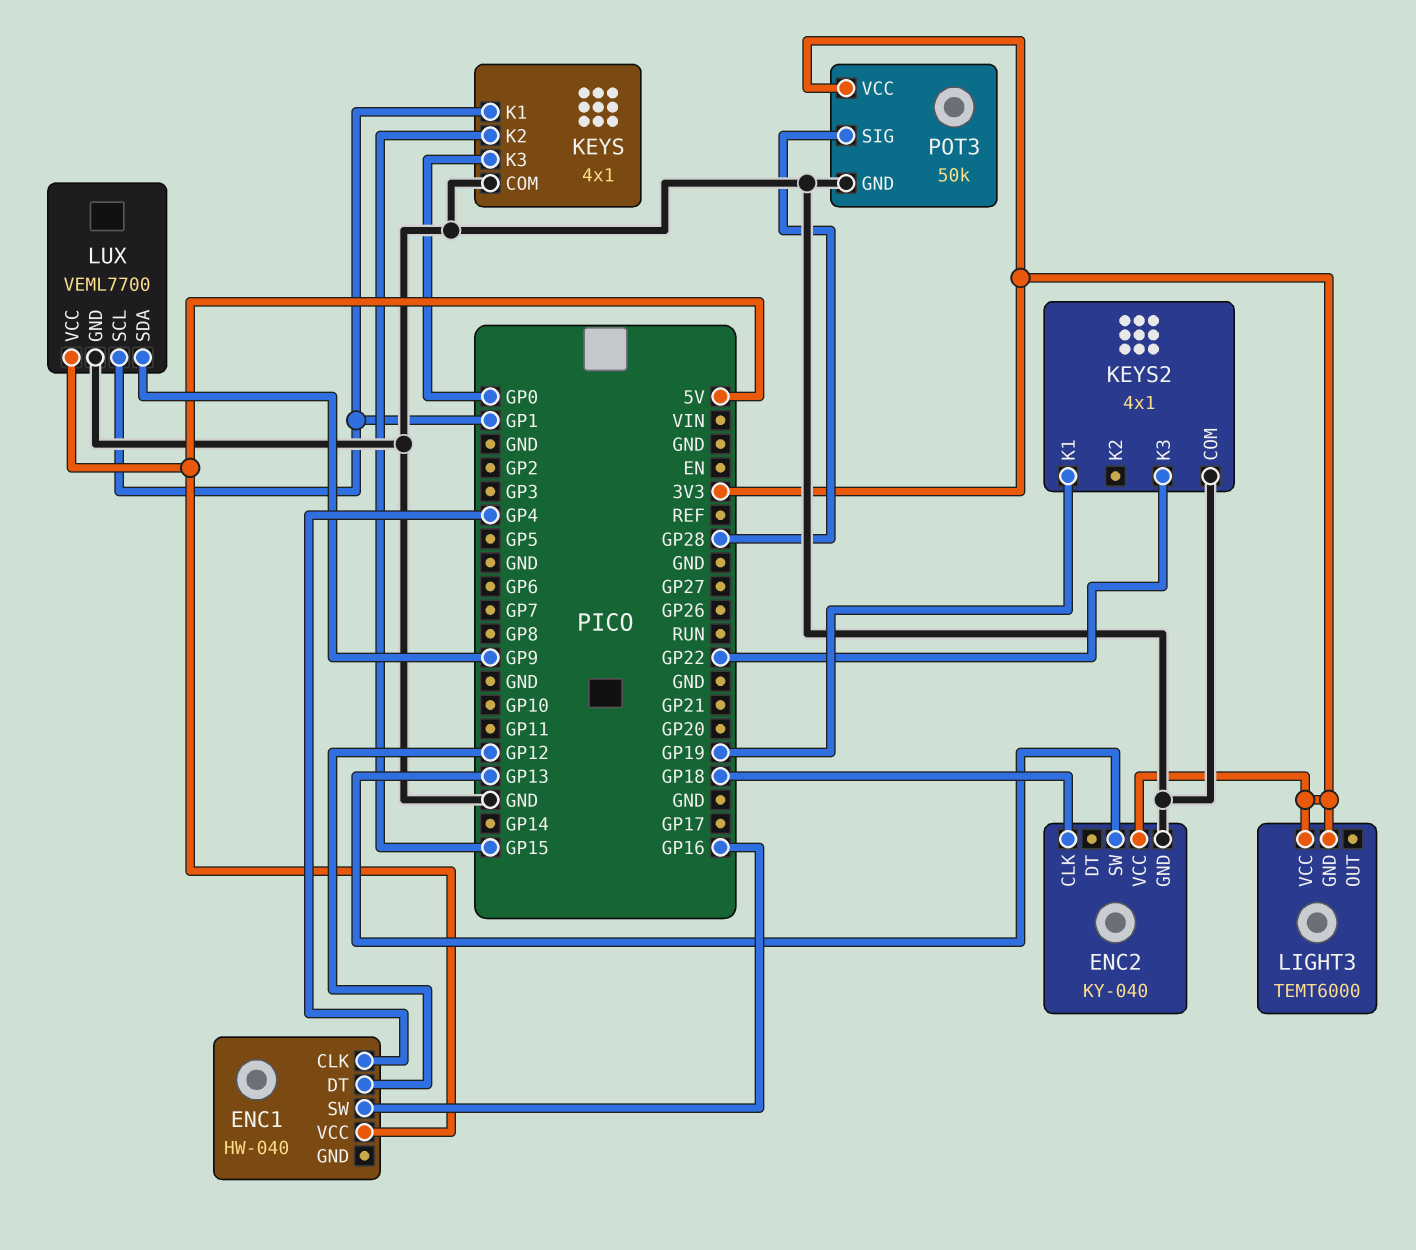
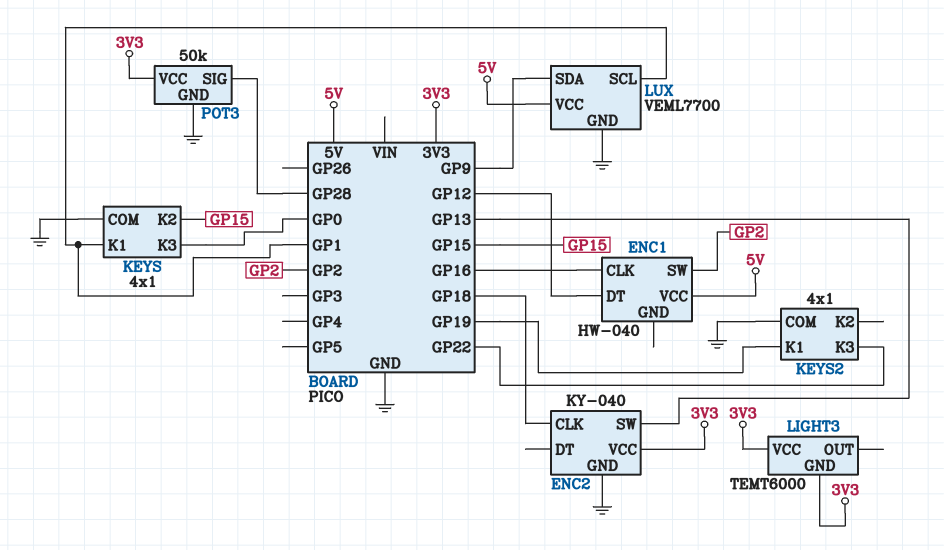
ENC1 pin CLK: GP4 -> GP16
ENC1 pin SW: GP16 -> GP2

